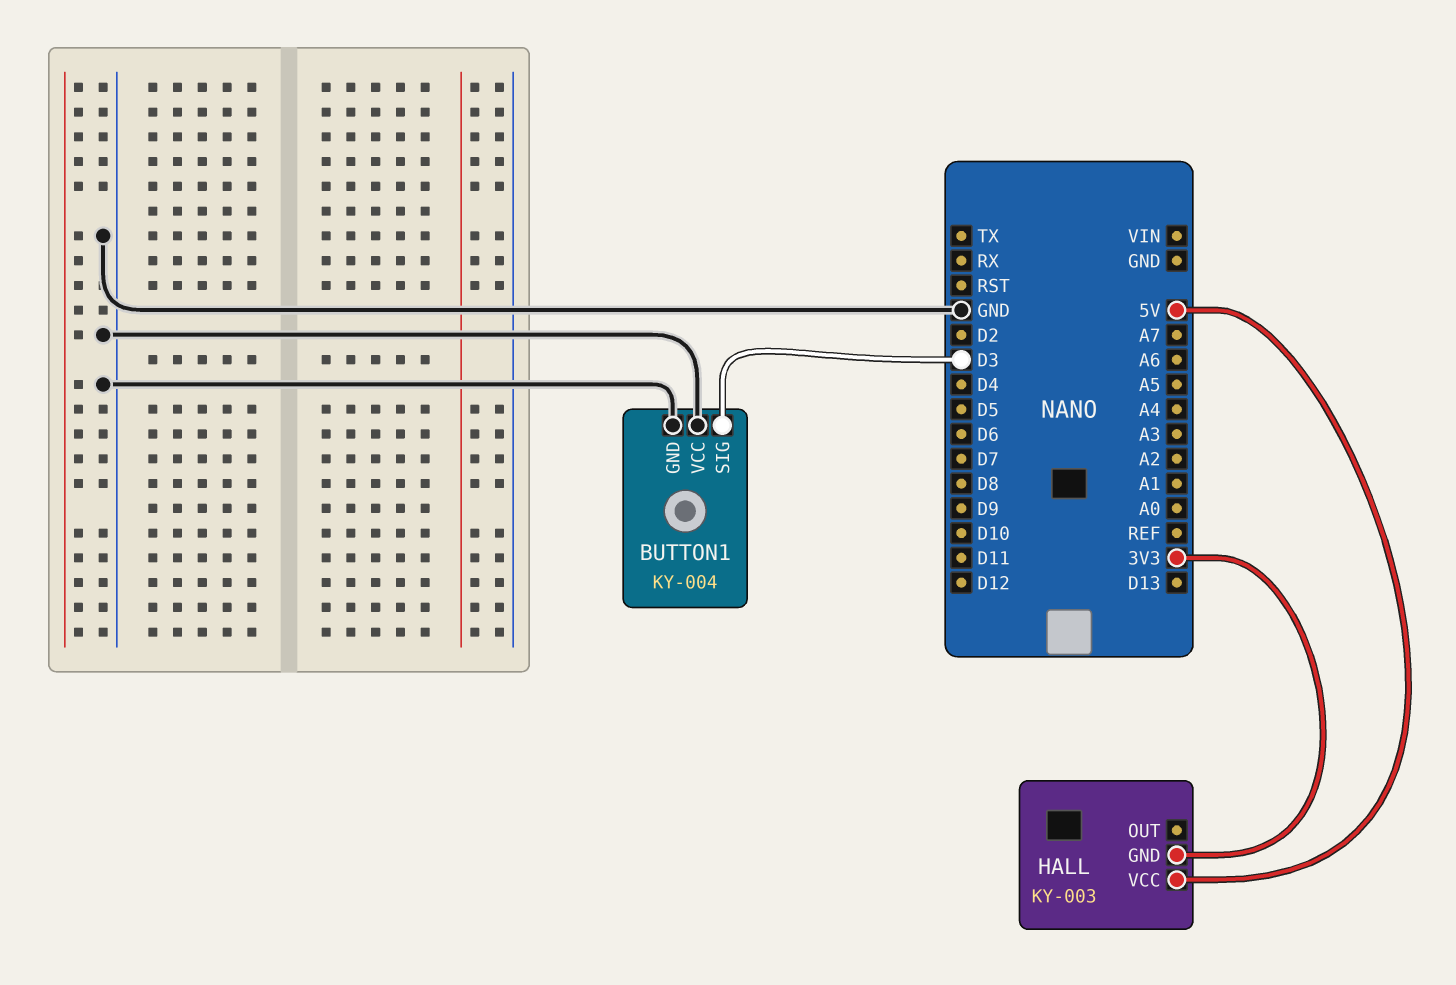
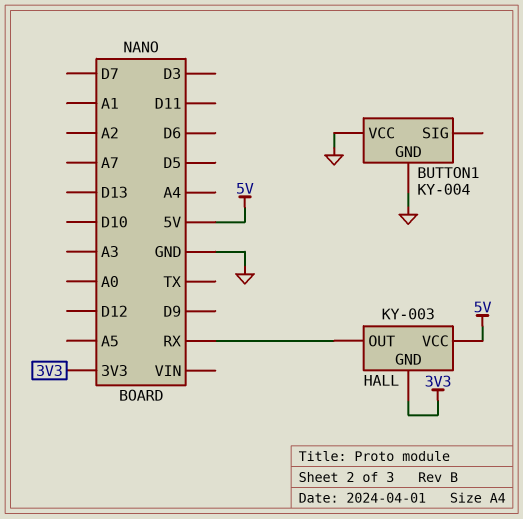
BUTTON1 pin SIG: D3 -> none
HALL pin OUT: none -> RX

